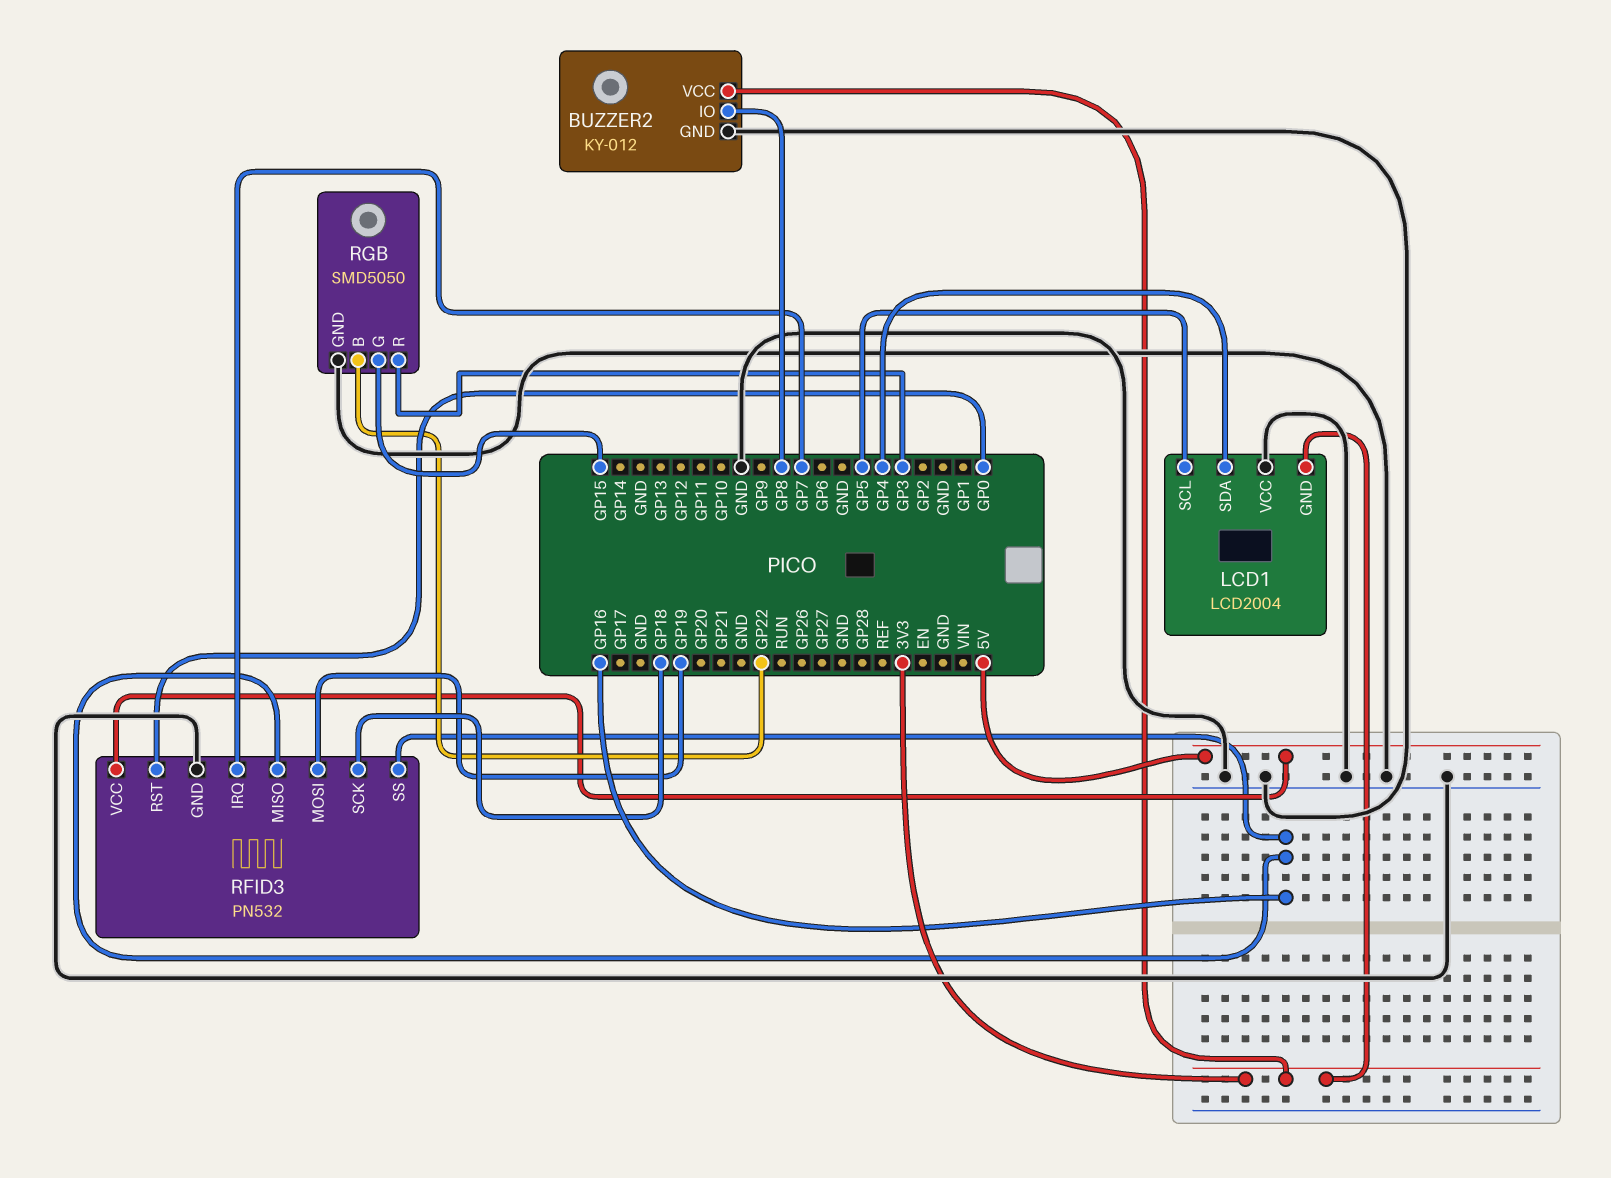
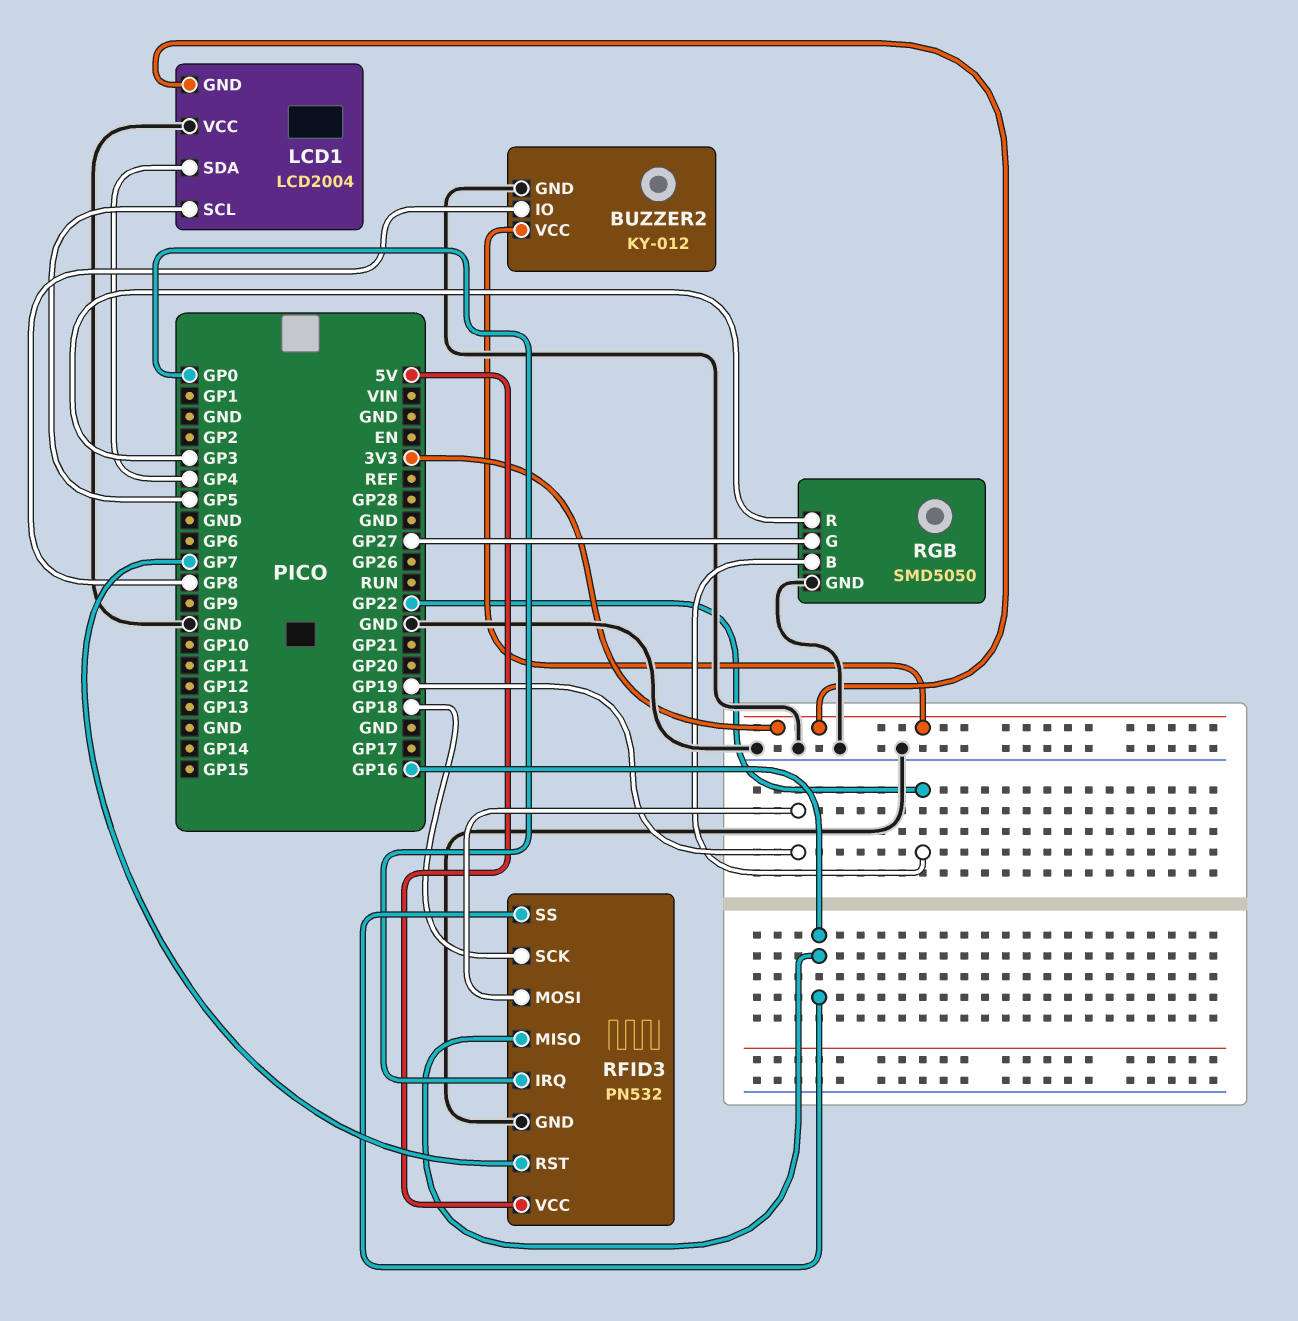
RFID3 pin IRQ: GP7 -> GP0
RFID3 pin RST: GP0 -> GP7
RGB pin G: GP15 -> GP27

